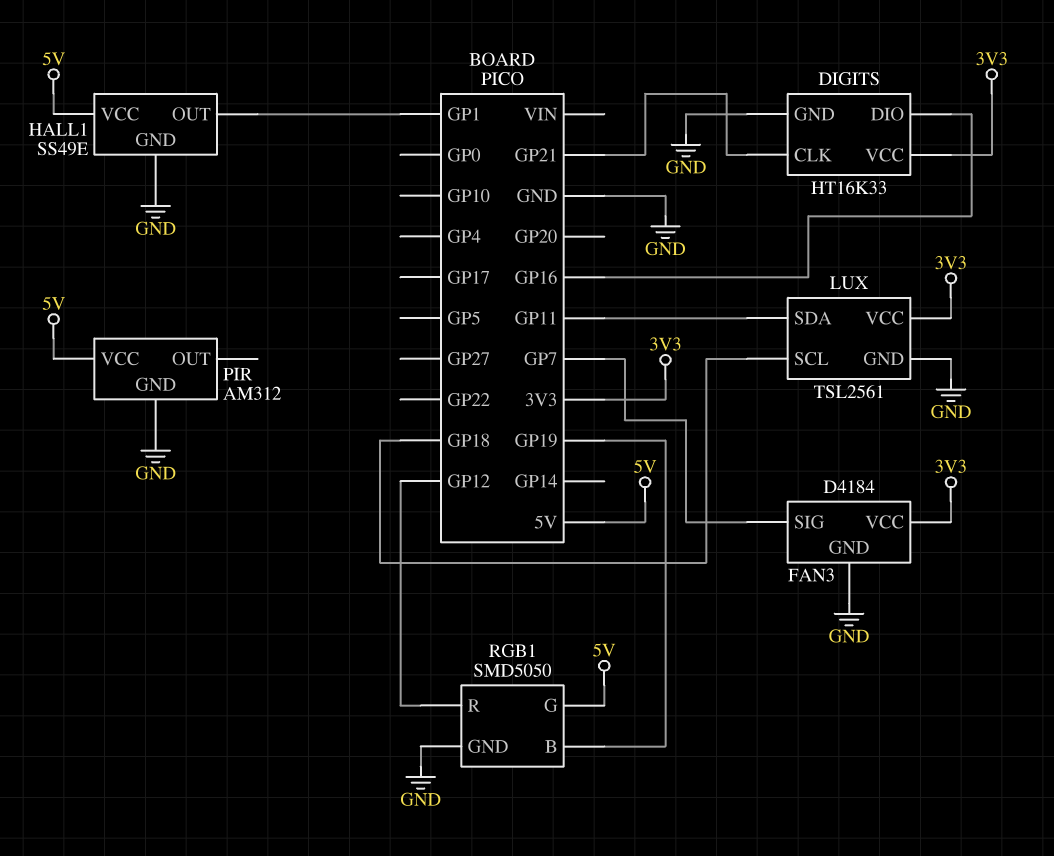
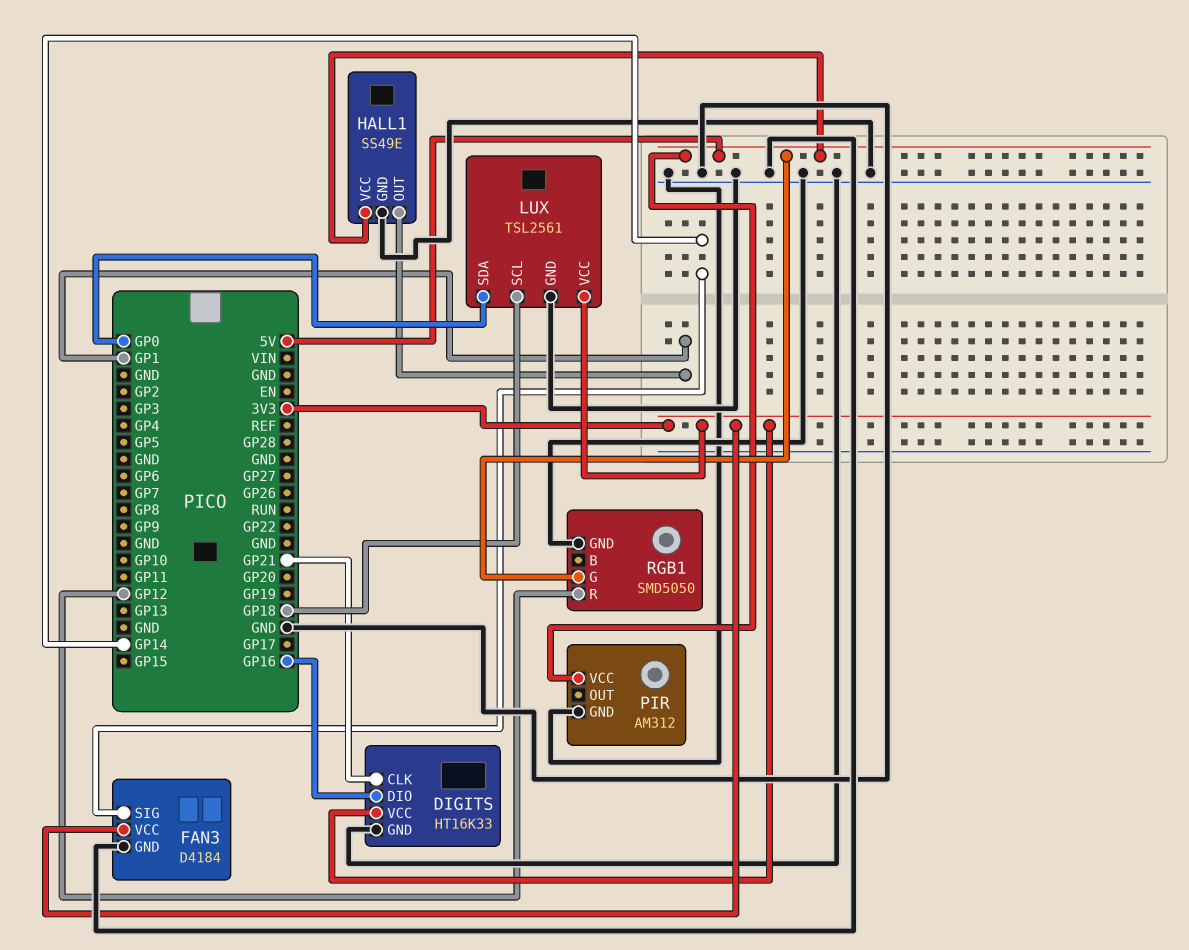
FAN3 pin SIG: GP7 -> GP14
LUX pin SDA: GP11 -> GP0
RGB1 pin B: GP19 -> none

